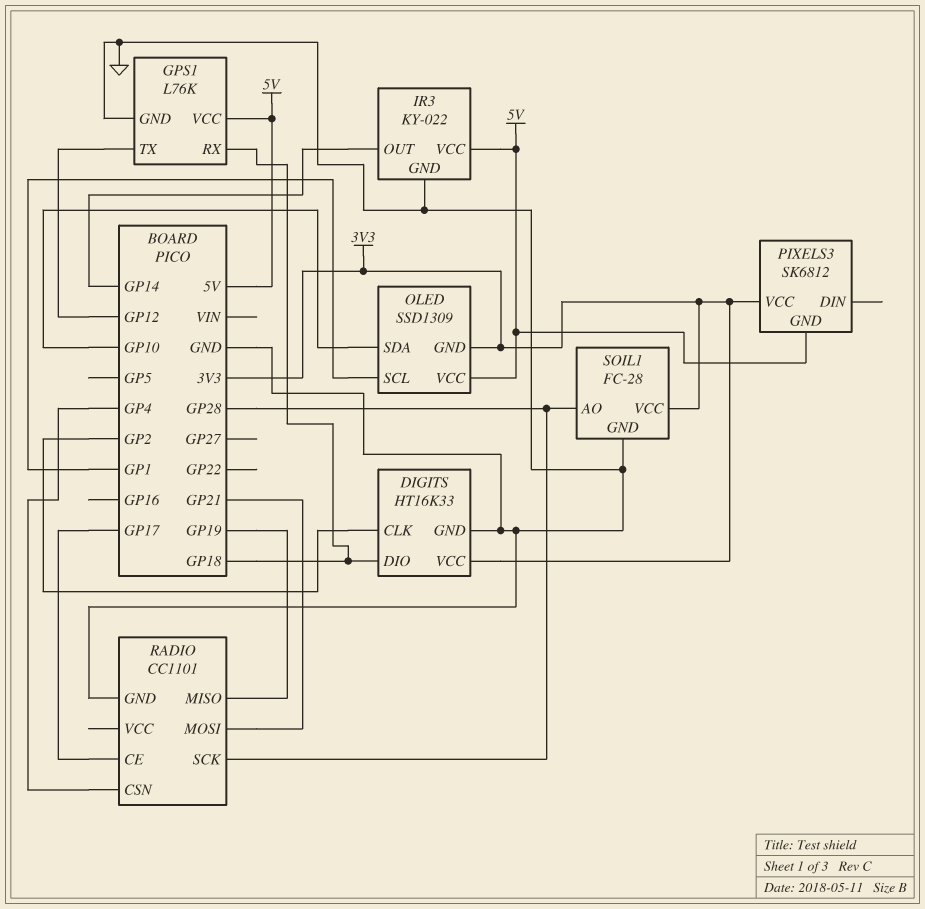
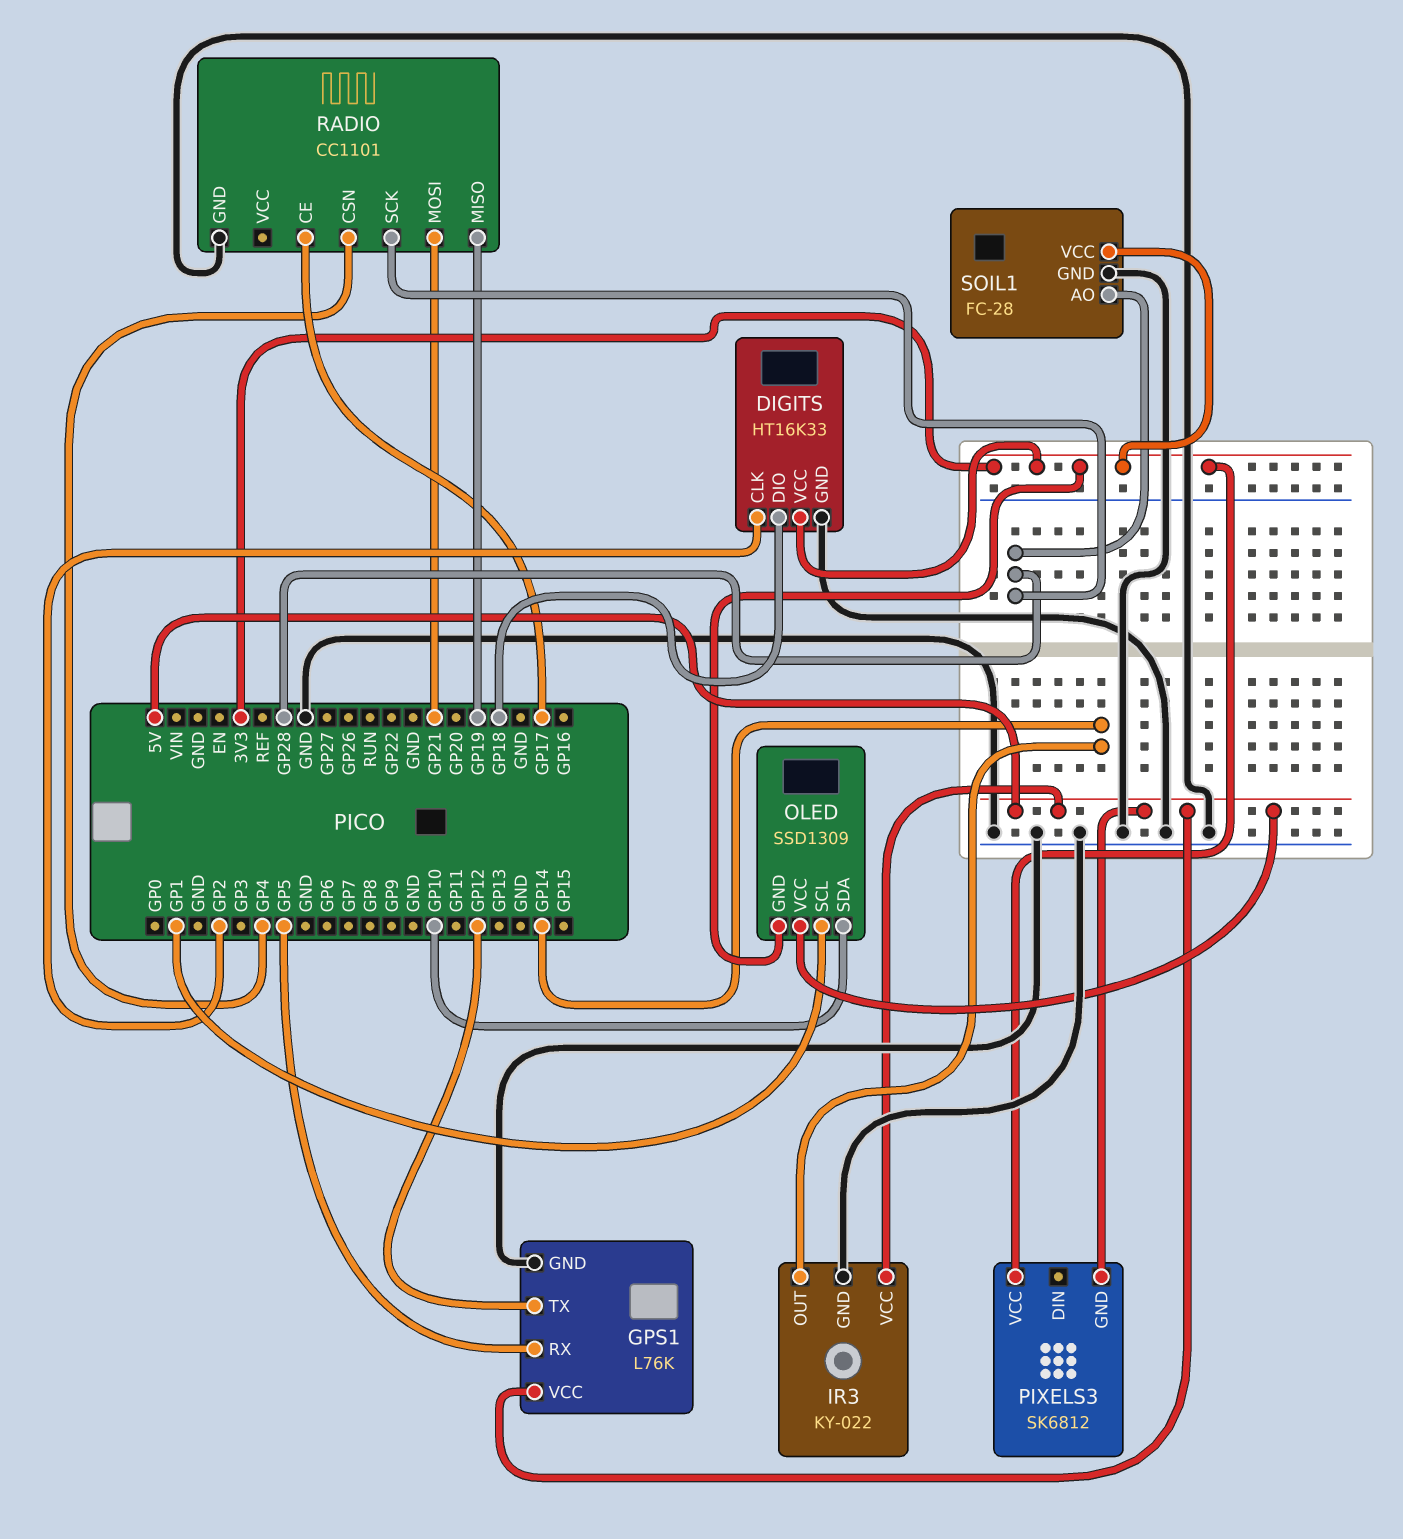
GPS1 pin RX: GP18 -> GP5

